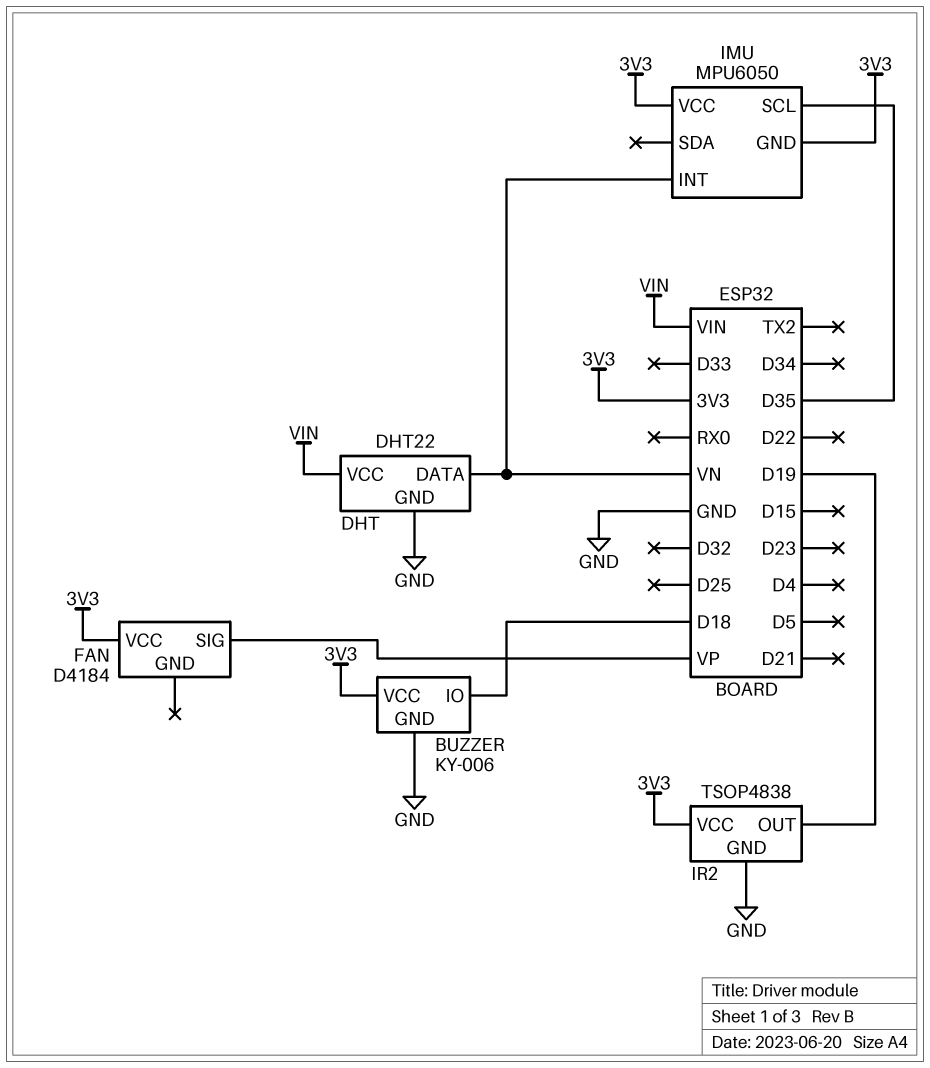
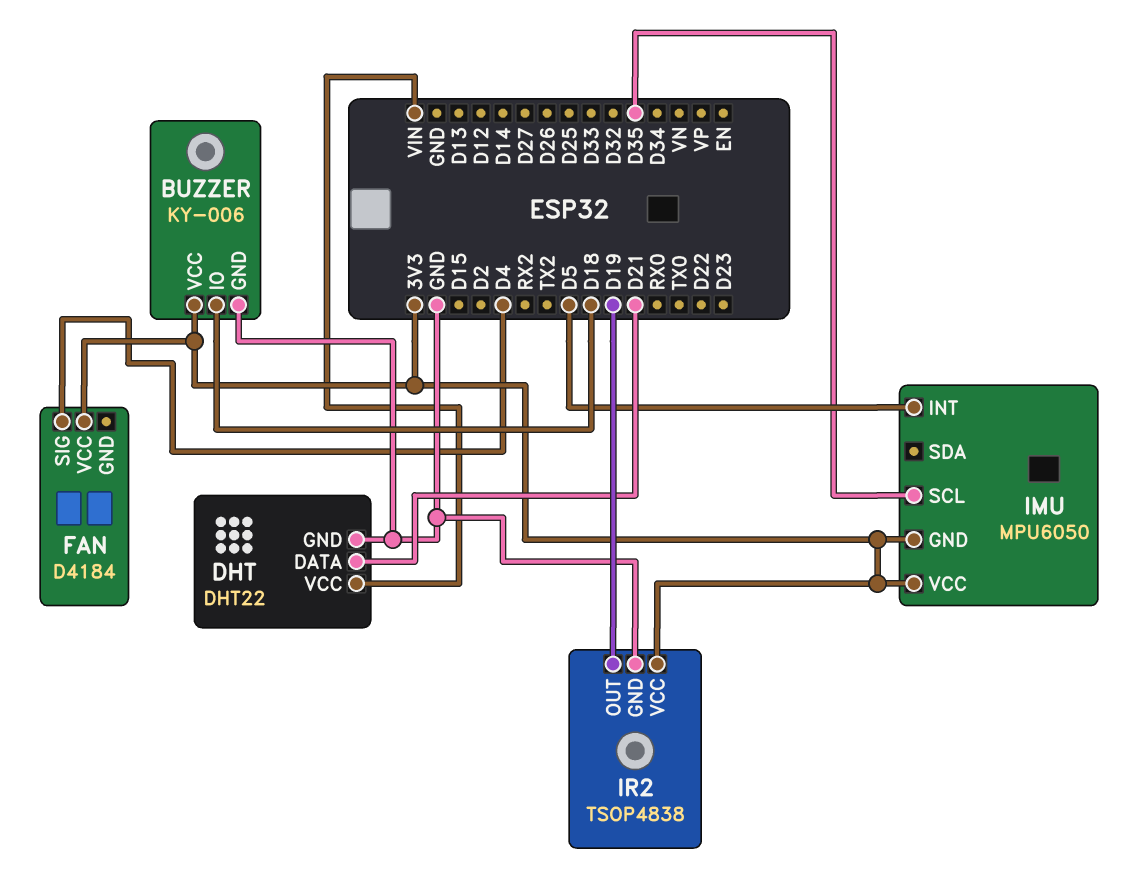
DHT pin DATA: VN -> D21
FAN pin SIG: VP -> D4
IMU pin INT: VN -> D5

